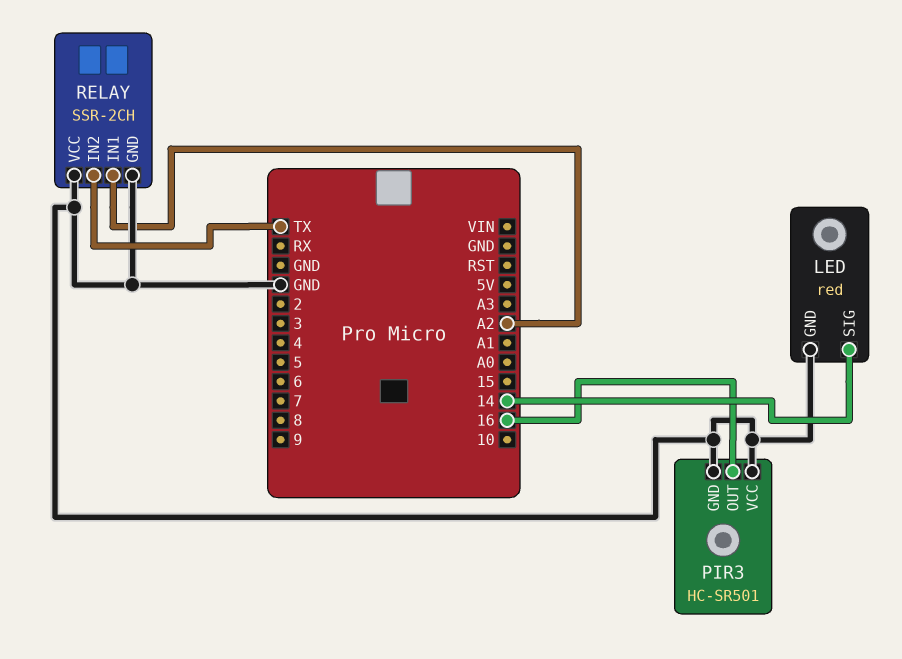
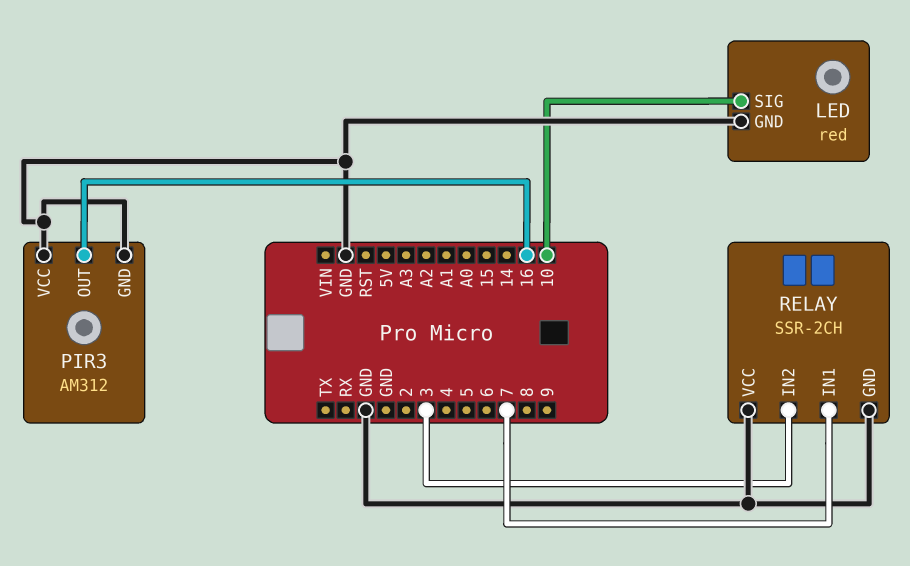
LED pin SIG: 14 -> 10
PIR3: HC-SR501 -> AM312
RELAY pin IN1: A2 -> 7
RELAY pin IN2: TX -> 3

